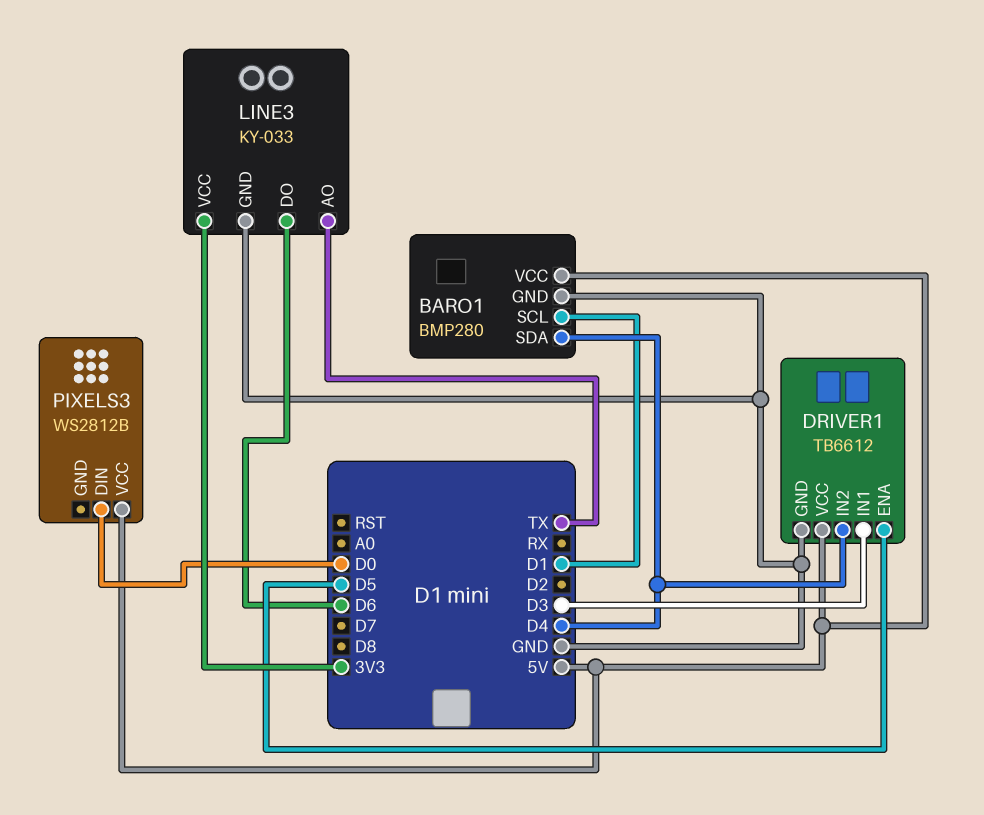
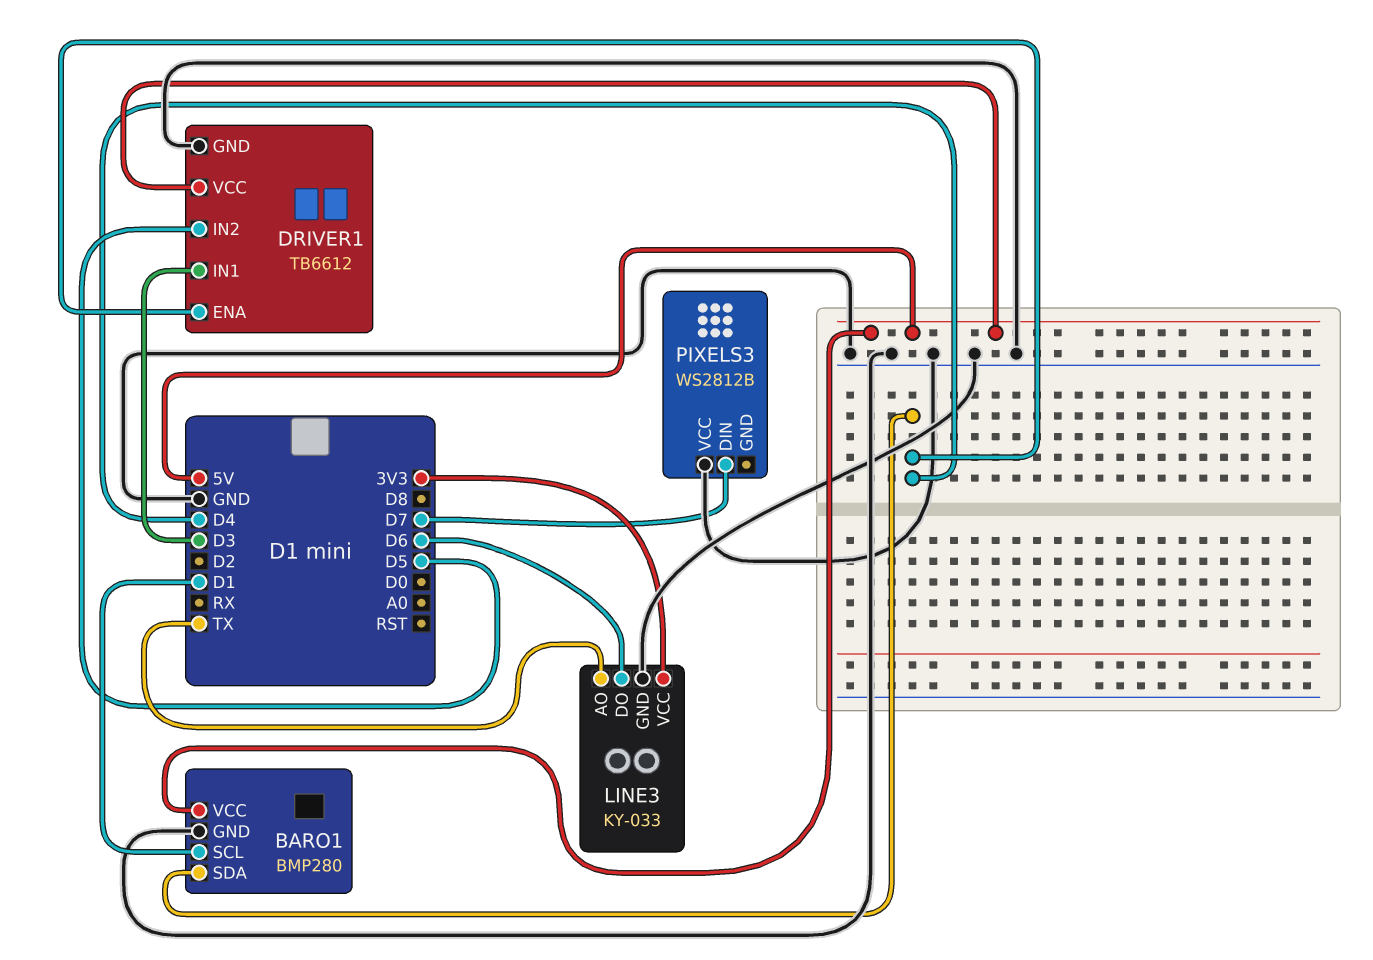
DRIVER1 pin ENA: D5 -> D4
DRIVER1 pin IN2: D4 -> D5
PIXELS3 pin DIN: D0 -> D7
PIXELS3 pin VCC: 5V -> GND

